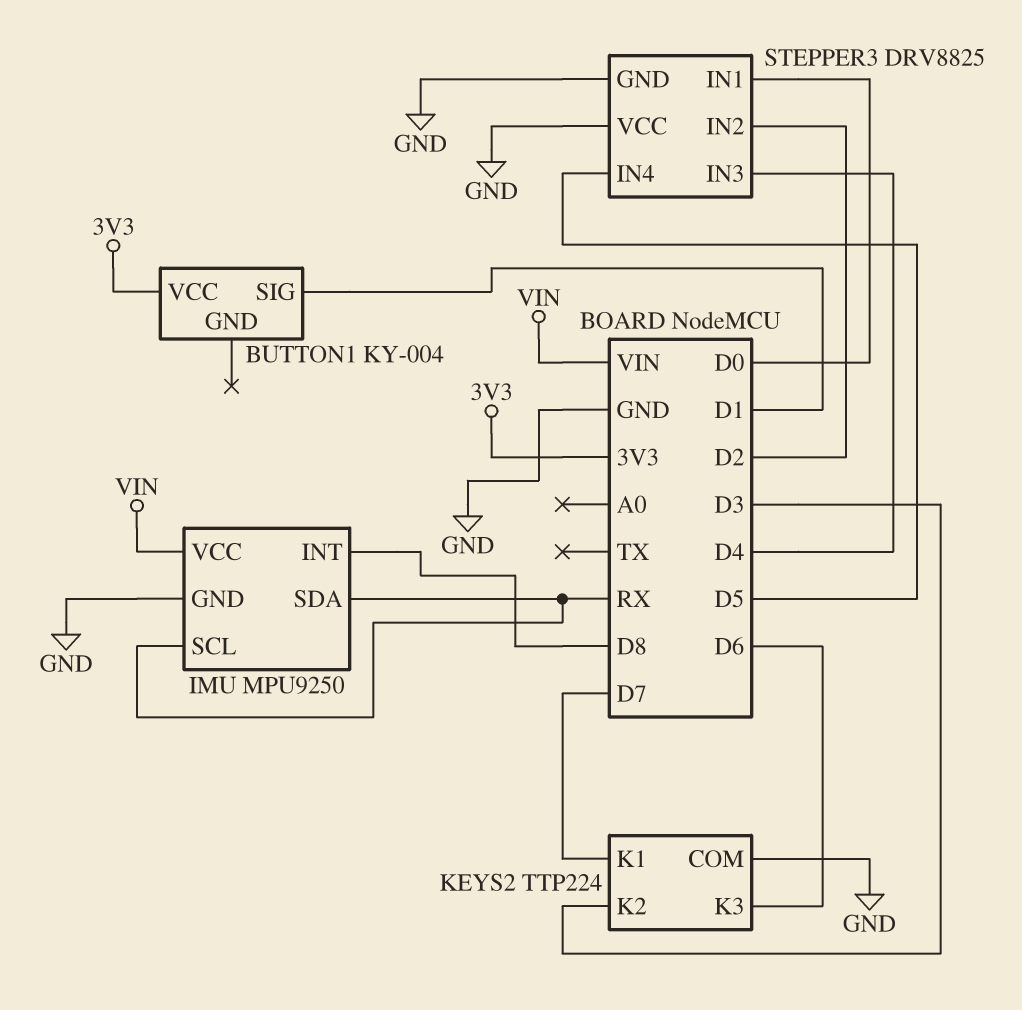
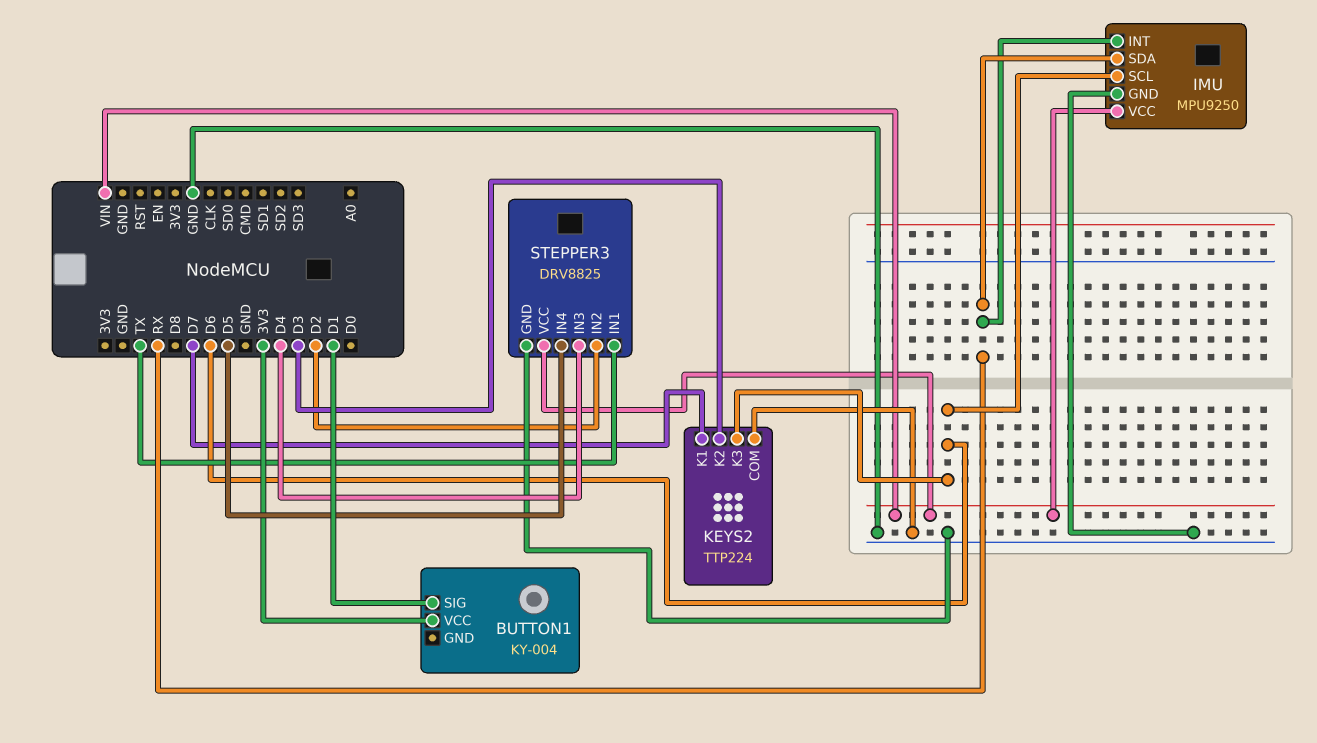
IMU pin INT: D8 -> RX
IMU pin SCL: RX -> D6
STEPPER3 pin IN1: D0 -> TX
STEPPER3 pin VCC: GND -> VIN

